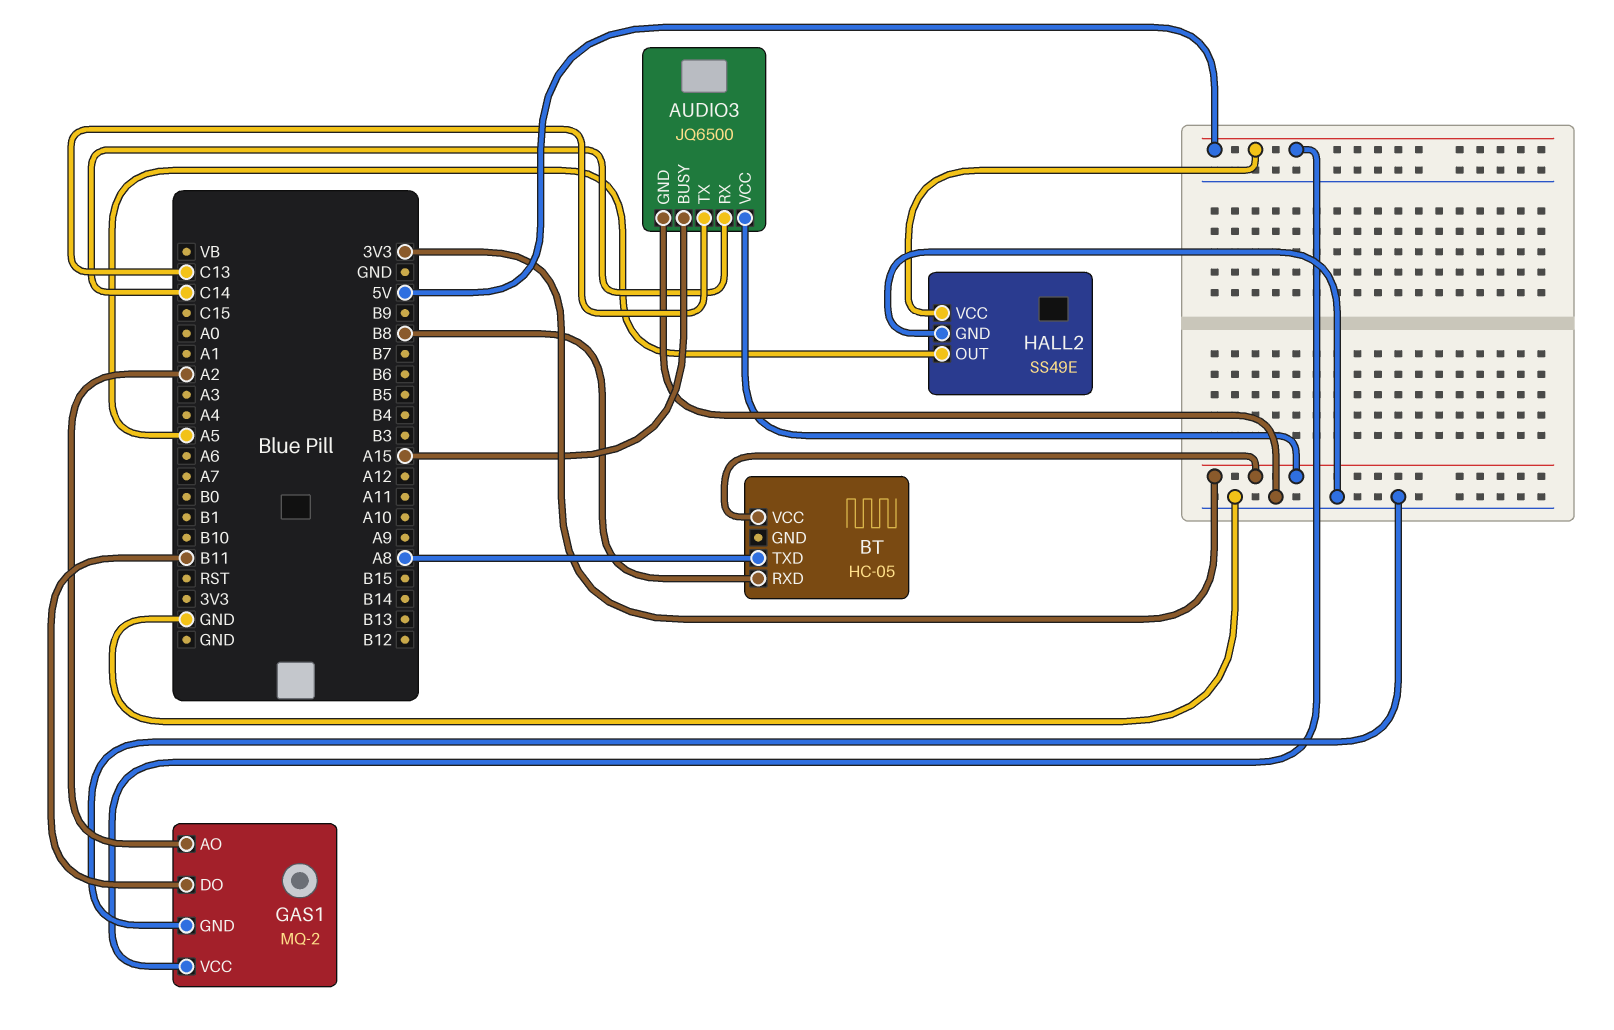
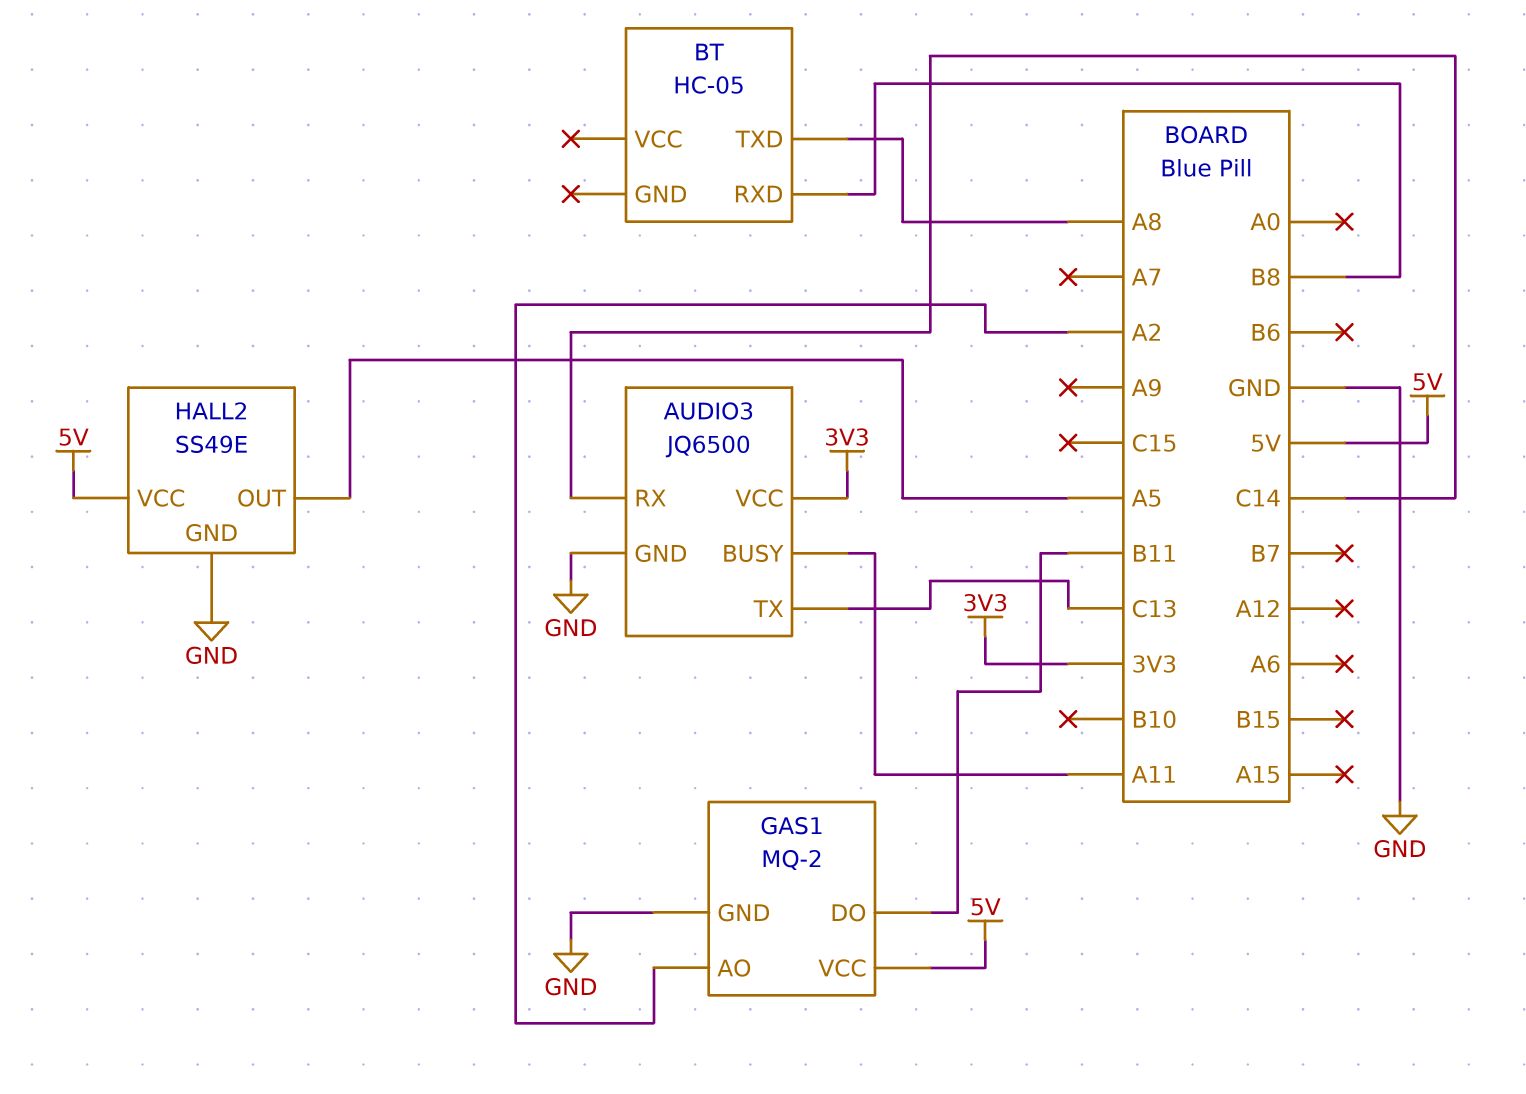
AUDIO3 pin BUSY: A15 -> A11
BT pin VCC: 3V3 -> none

